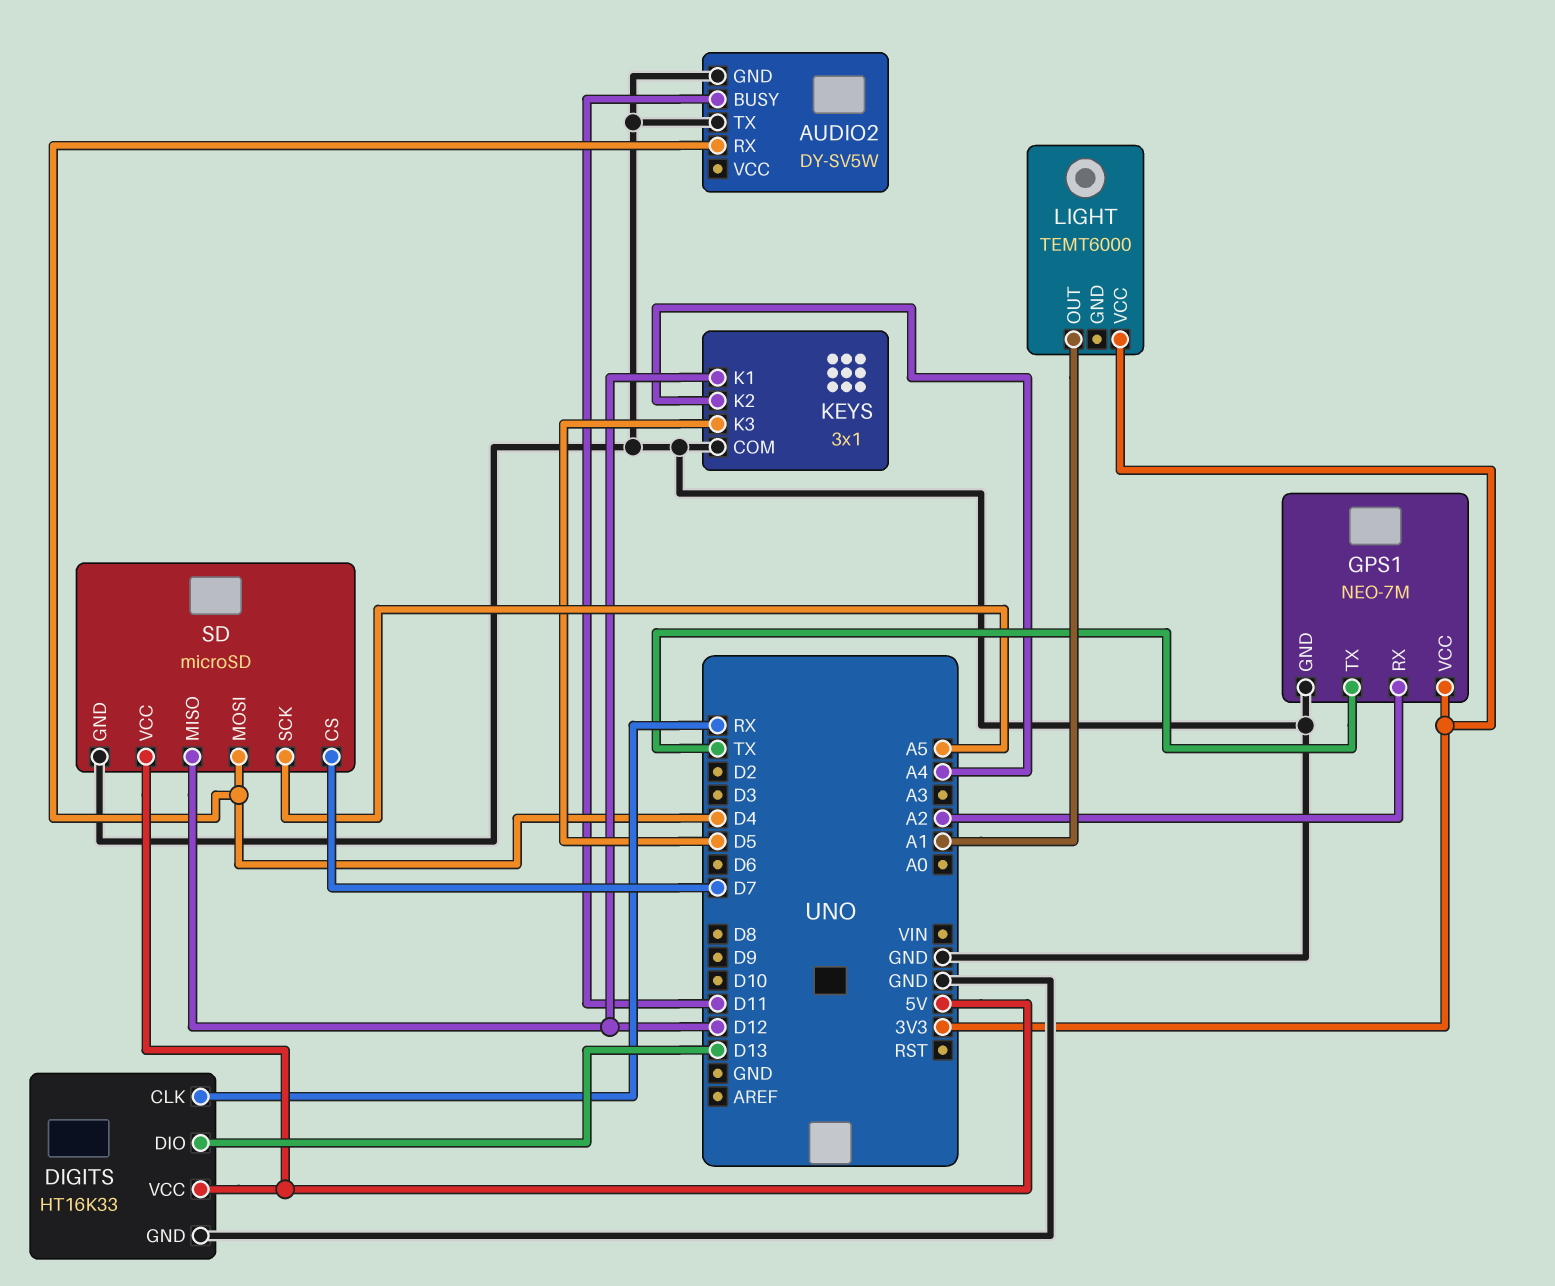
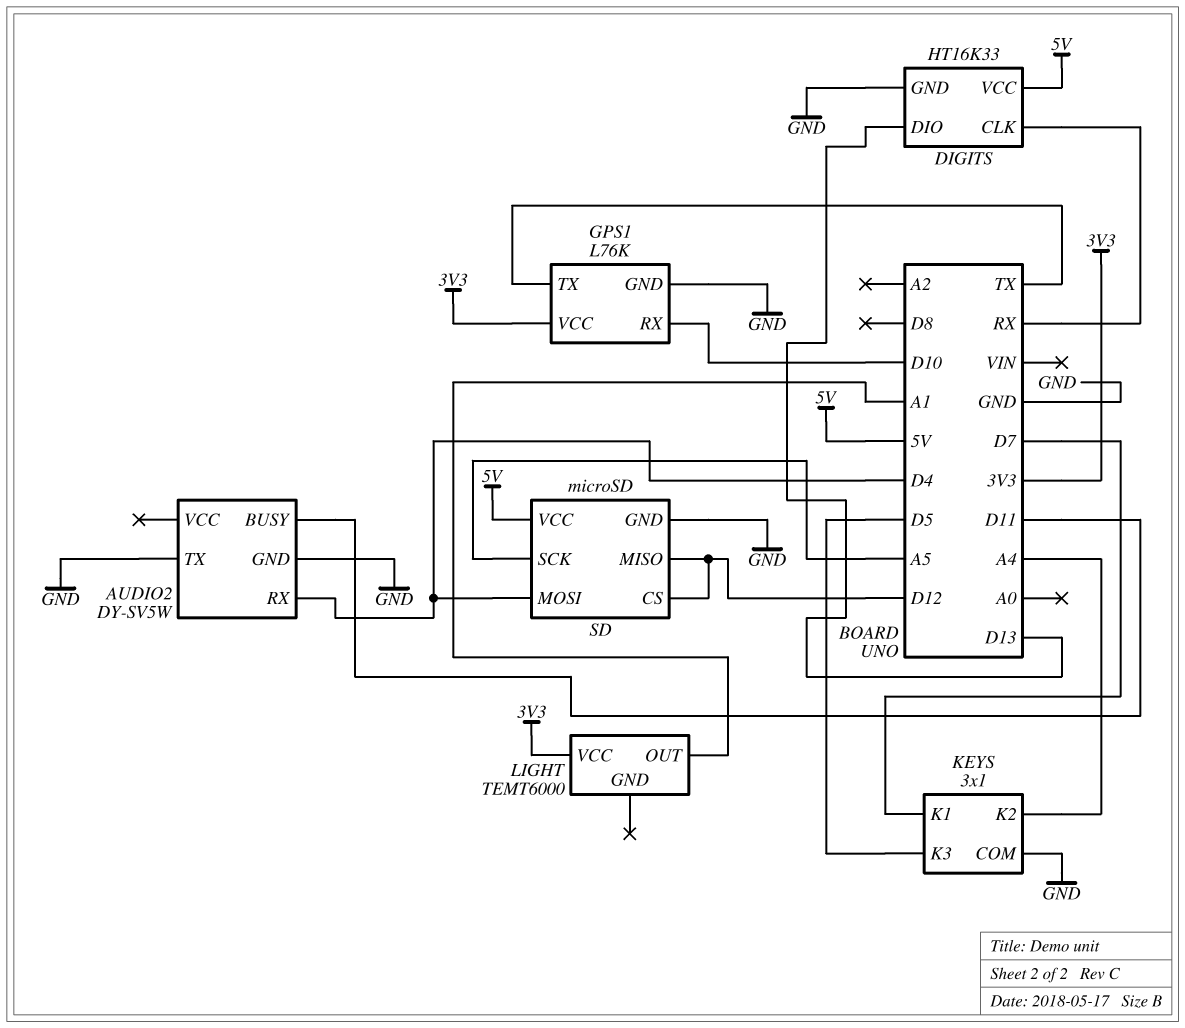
GPS1: NEO-7M -> L76K
GPS1 pin RX: A2 -> D10
KEYS pin K1: D12 -> D7
SD pin CS: D7 -> D12

